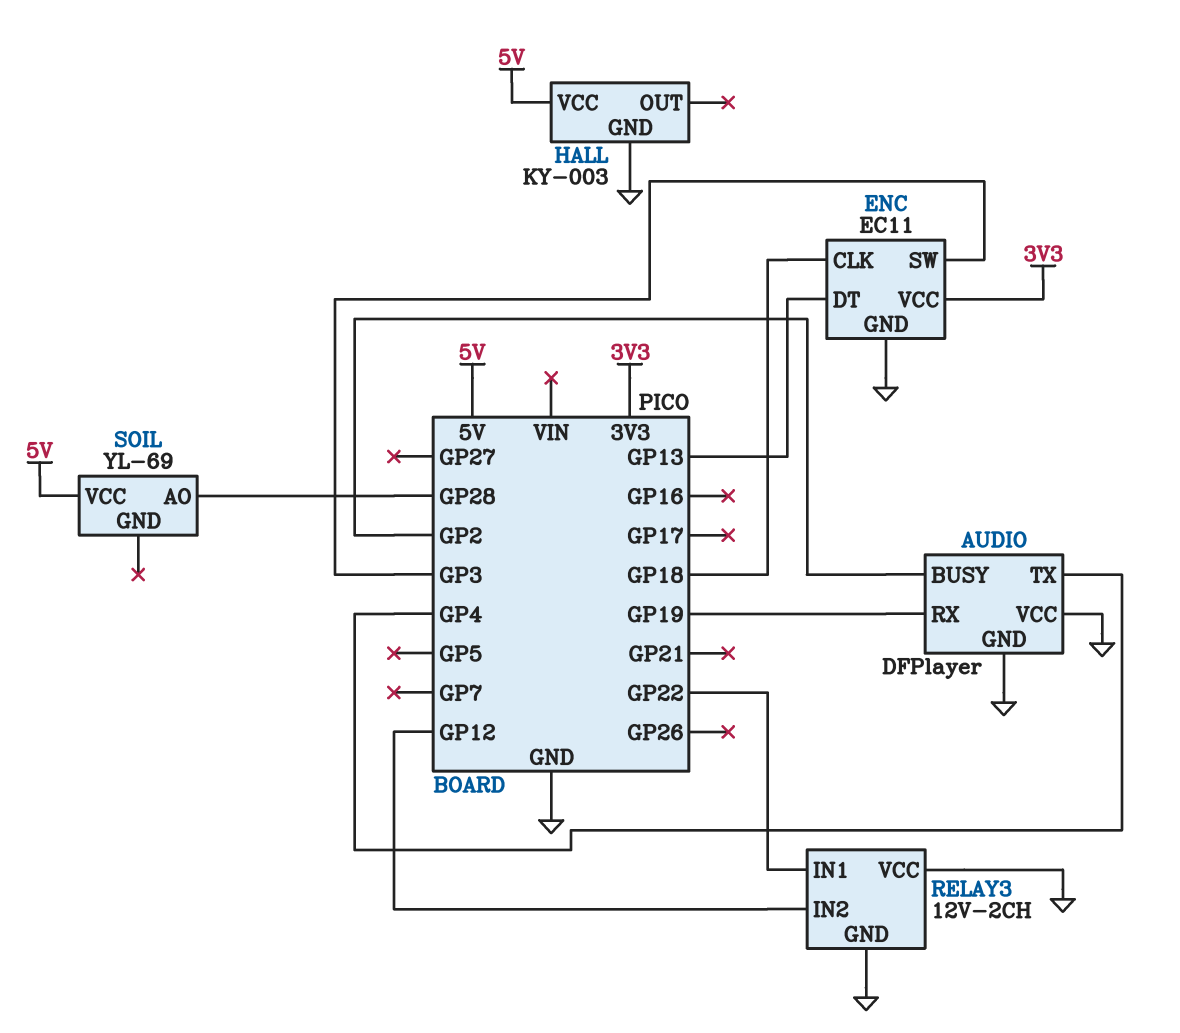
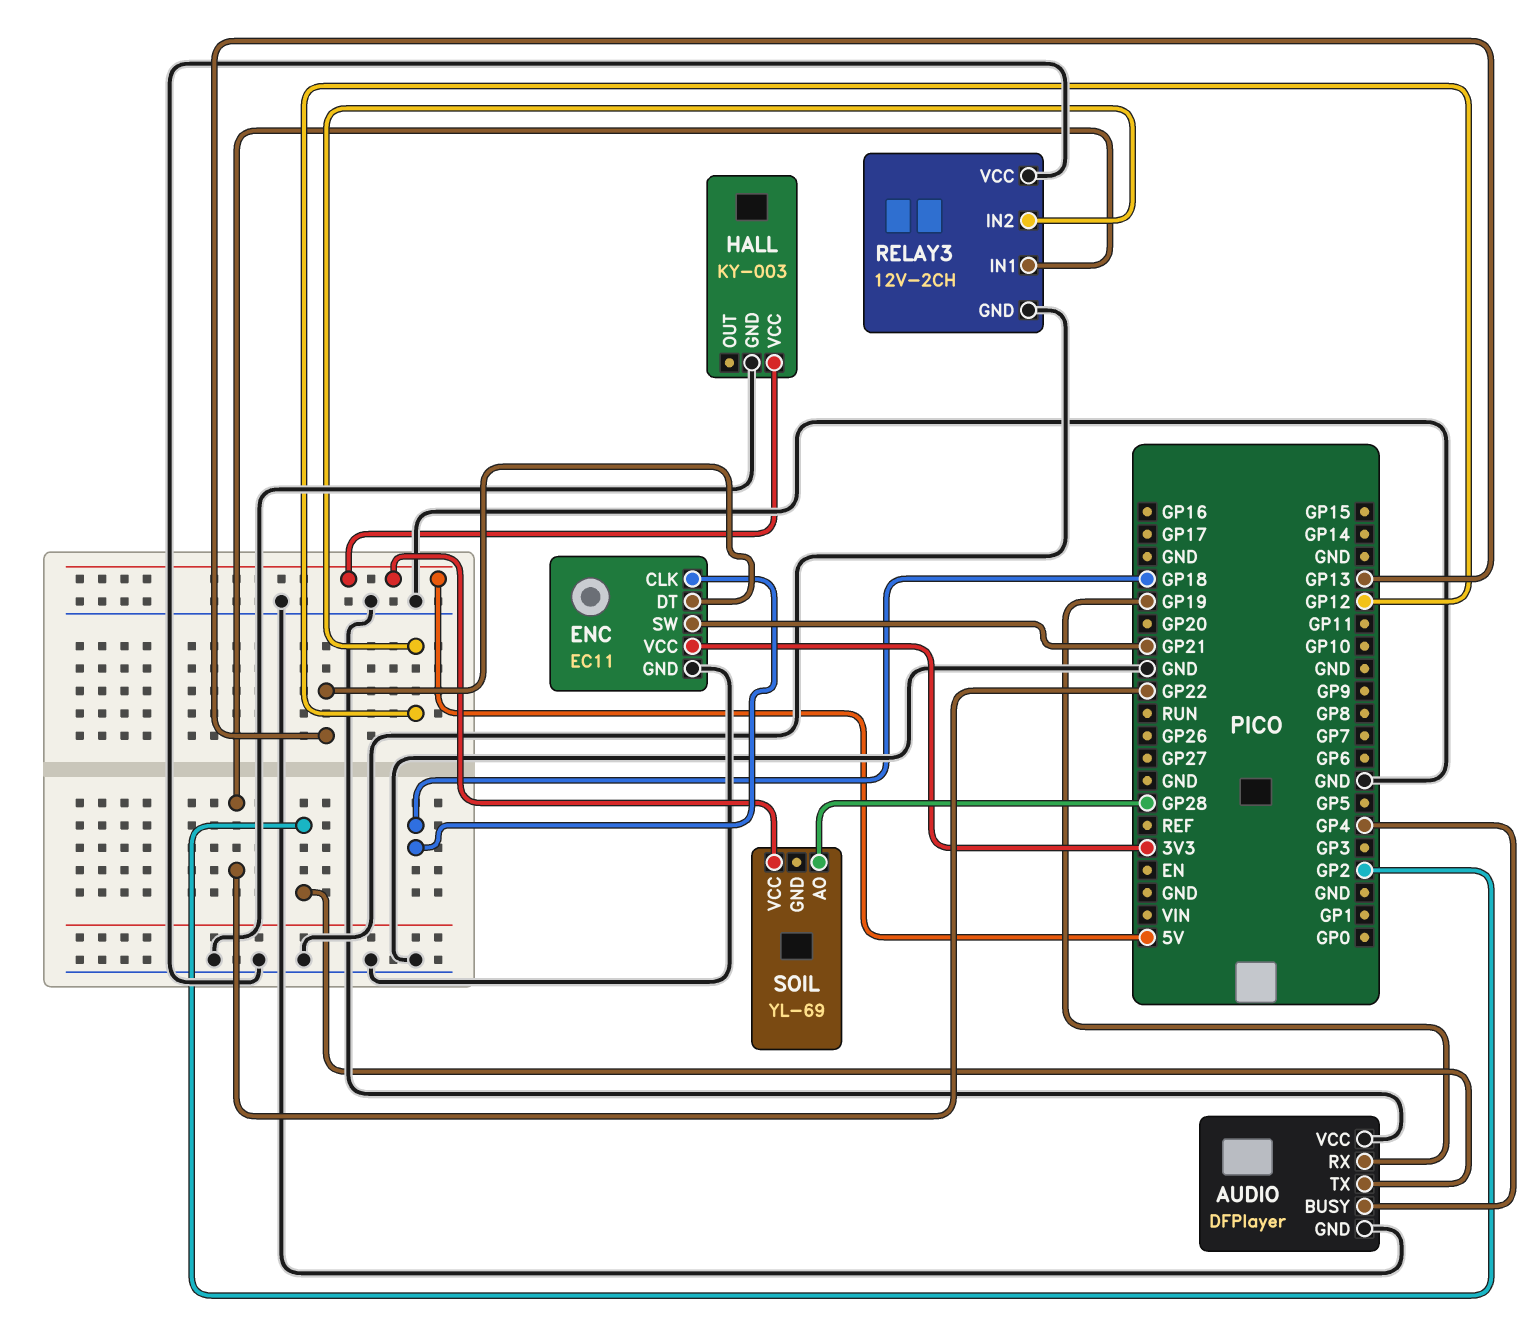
AUDIO pin BUSY: GP2 -> GP4
AUDIO pin TX: GP4 -> GP2
ENC pin SW: GP3 -> GP21

